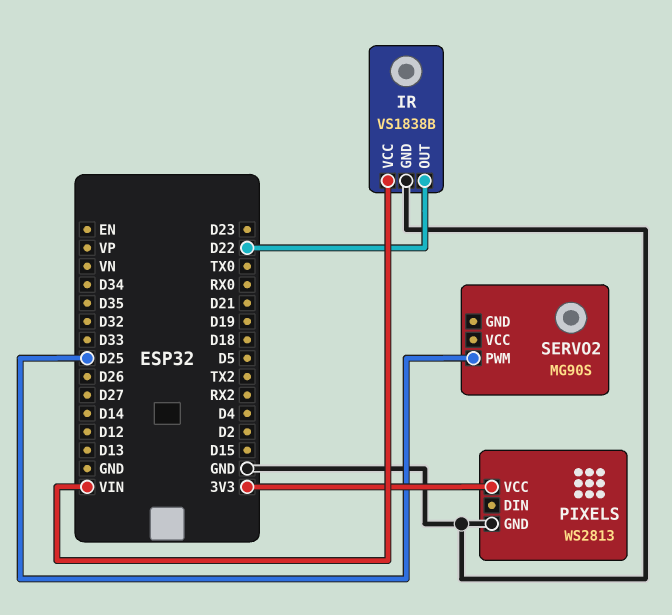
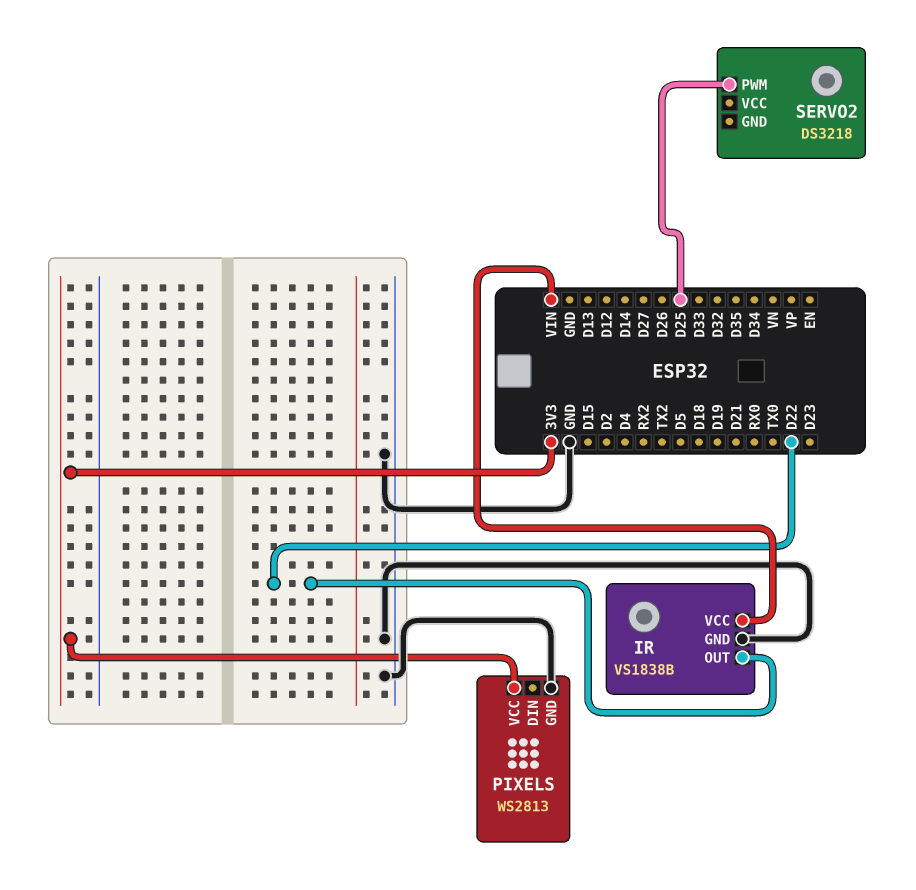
SERVO2: MG90S -> DS3218

